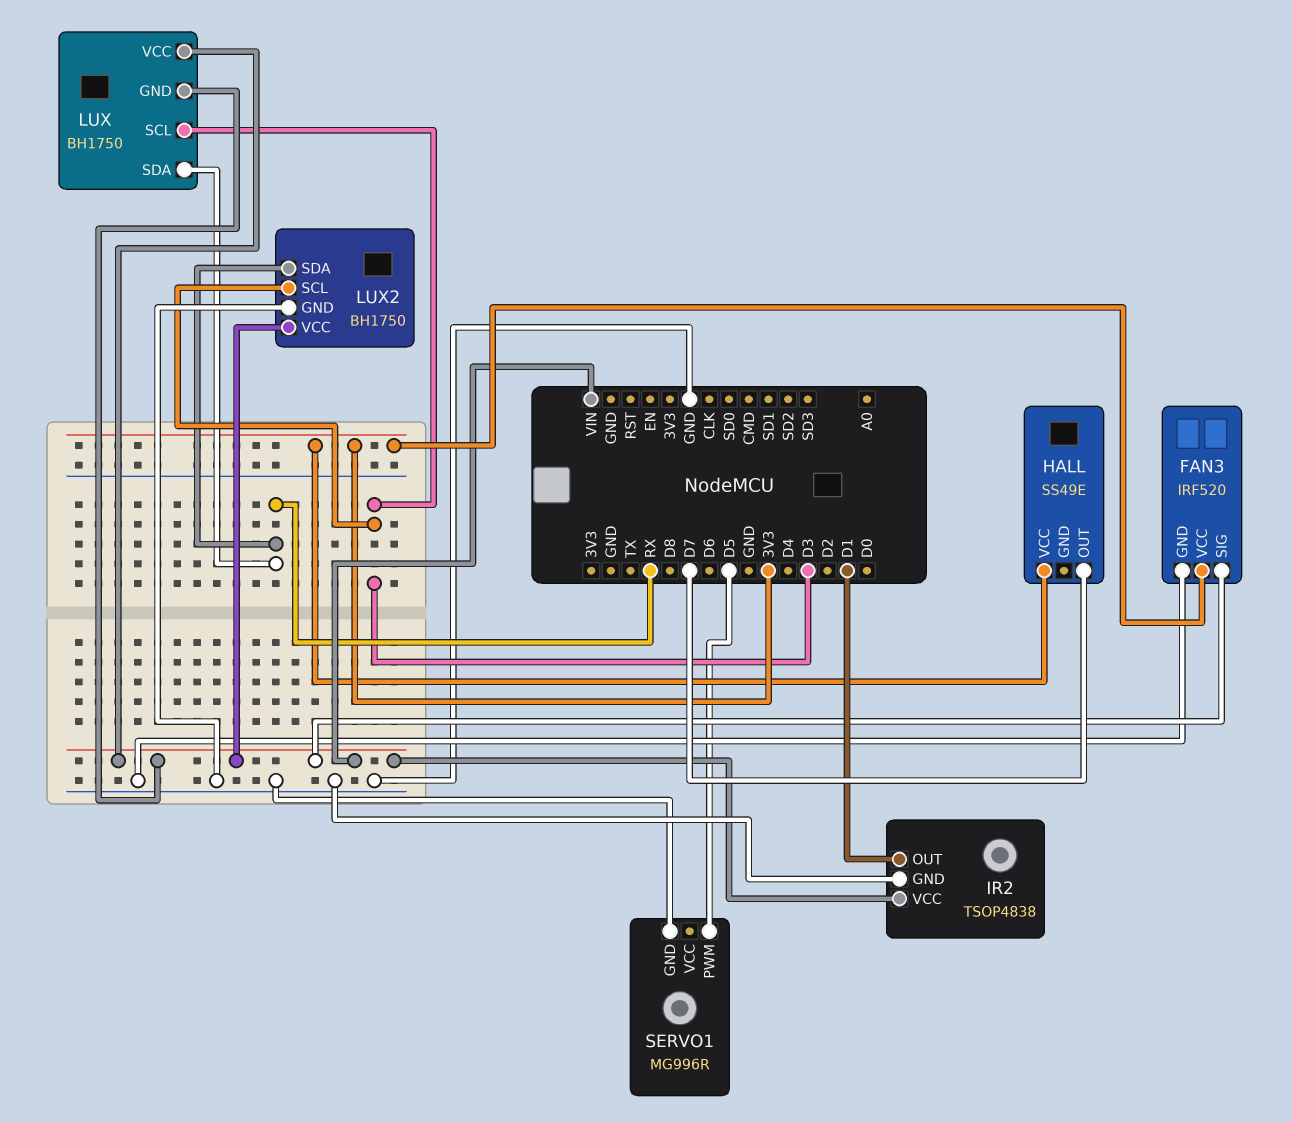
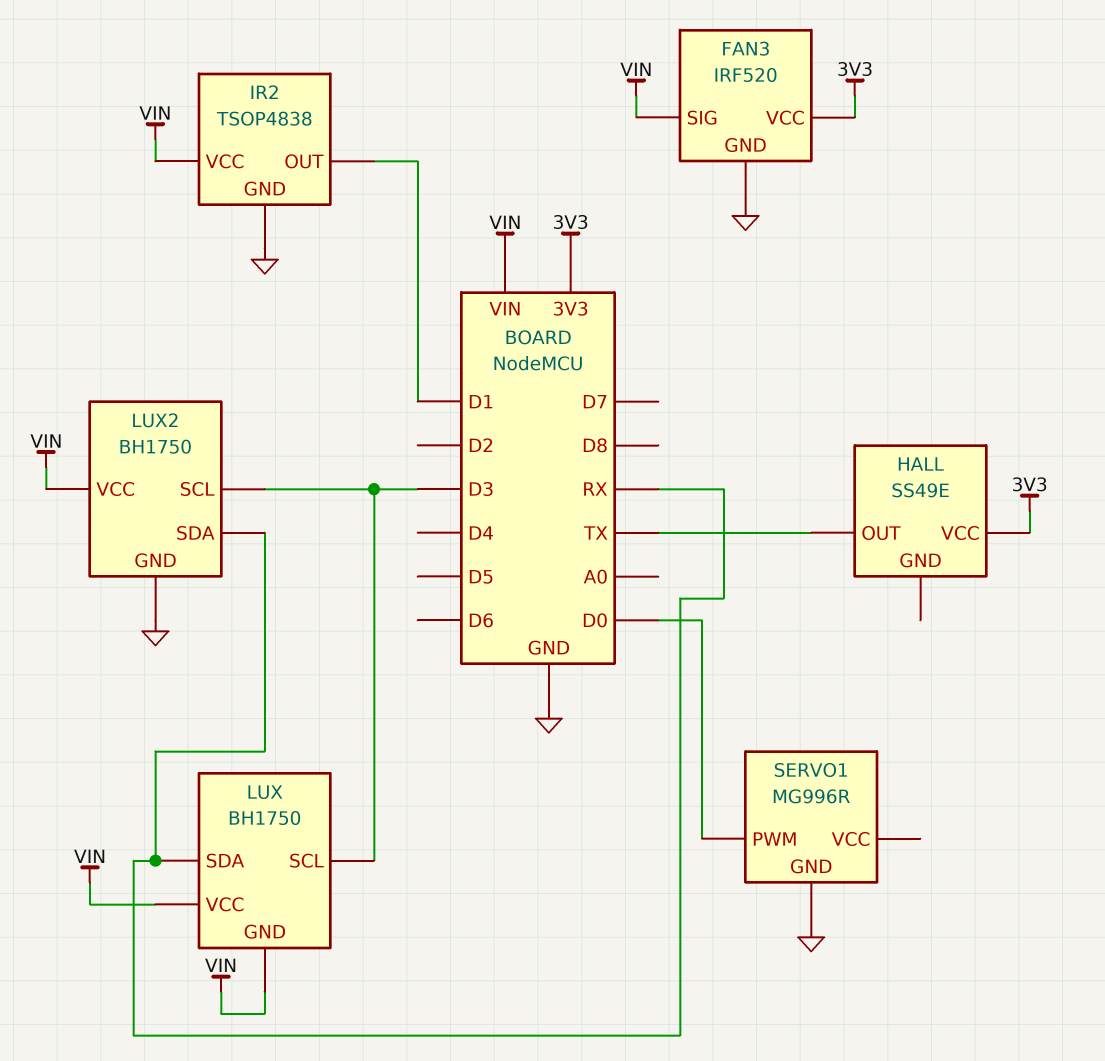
HALL pin OUT: D7 -> TX
SERVO1 pin PWM: D5 -> D0

